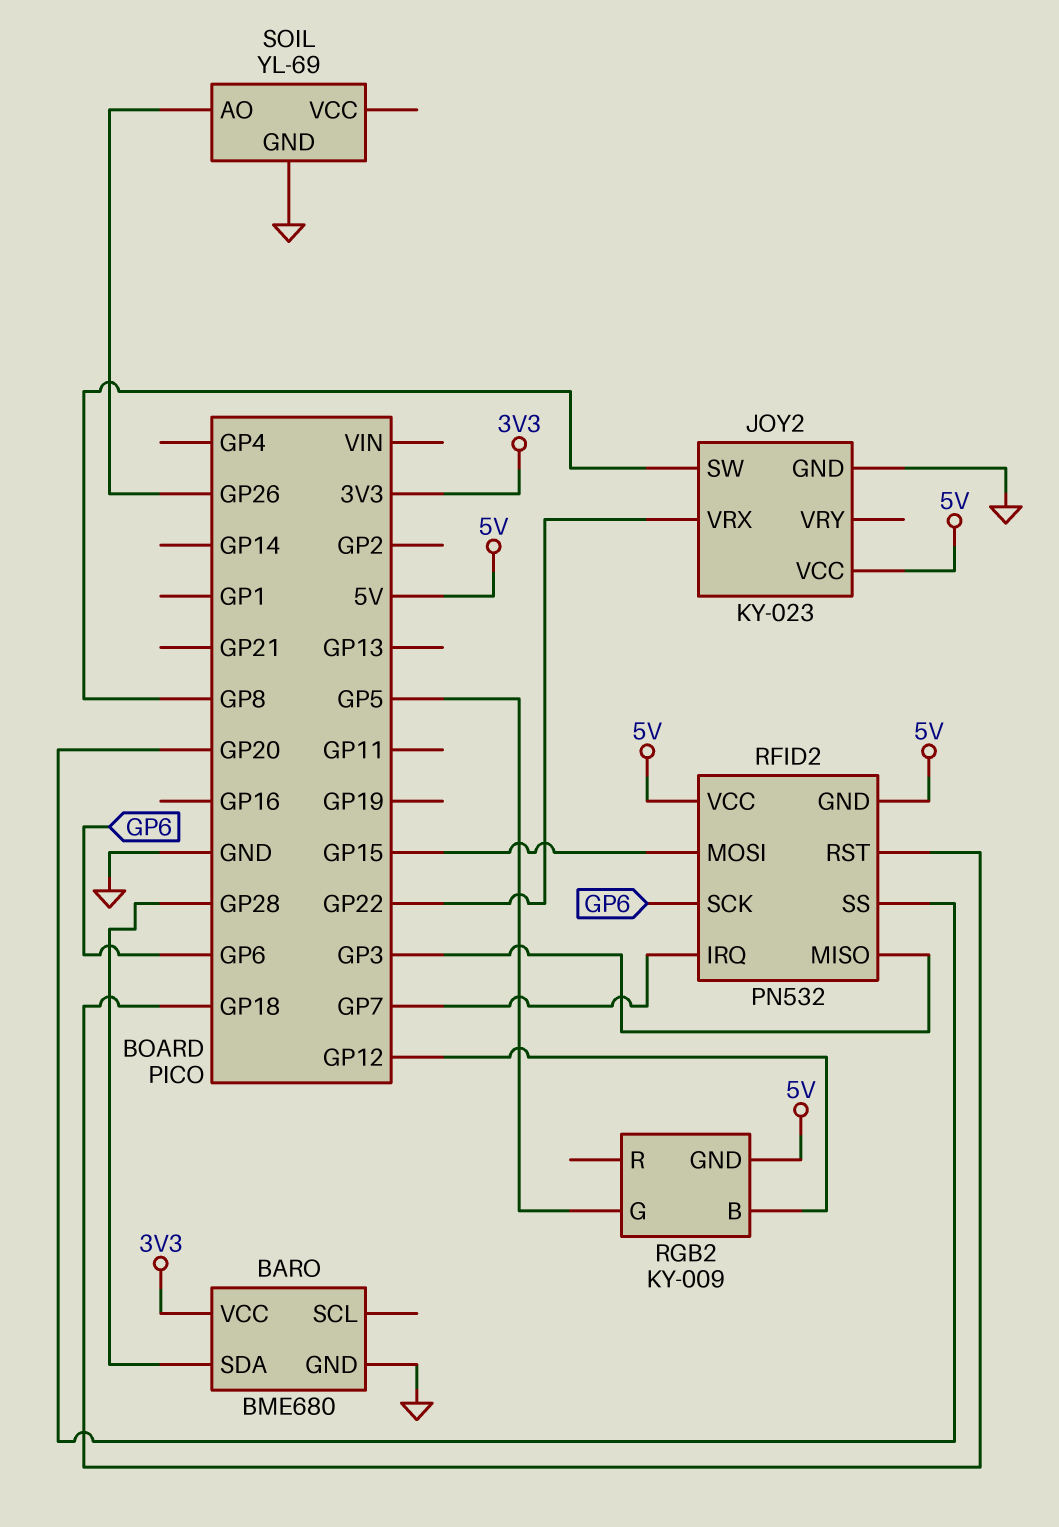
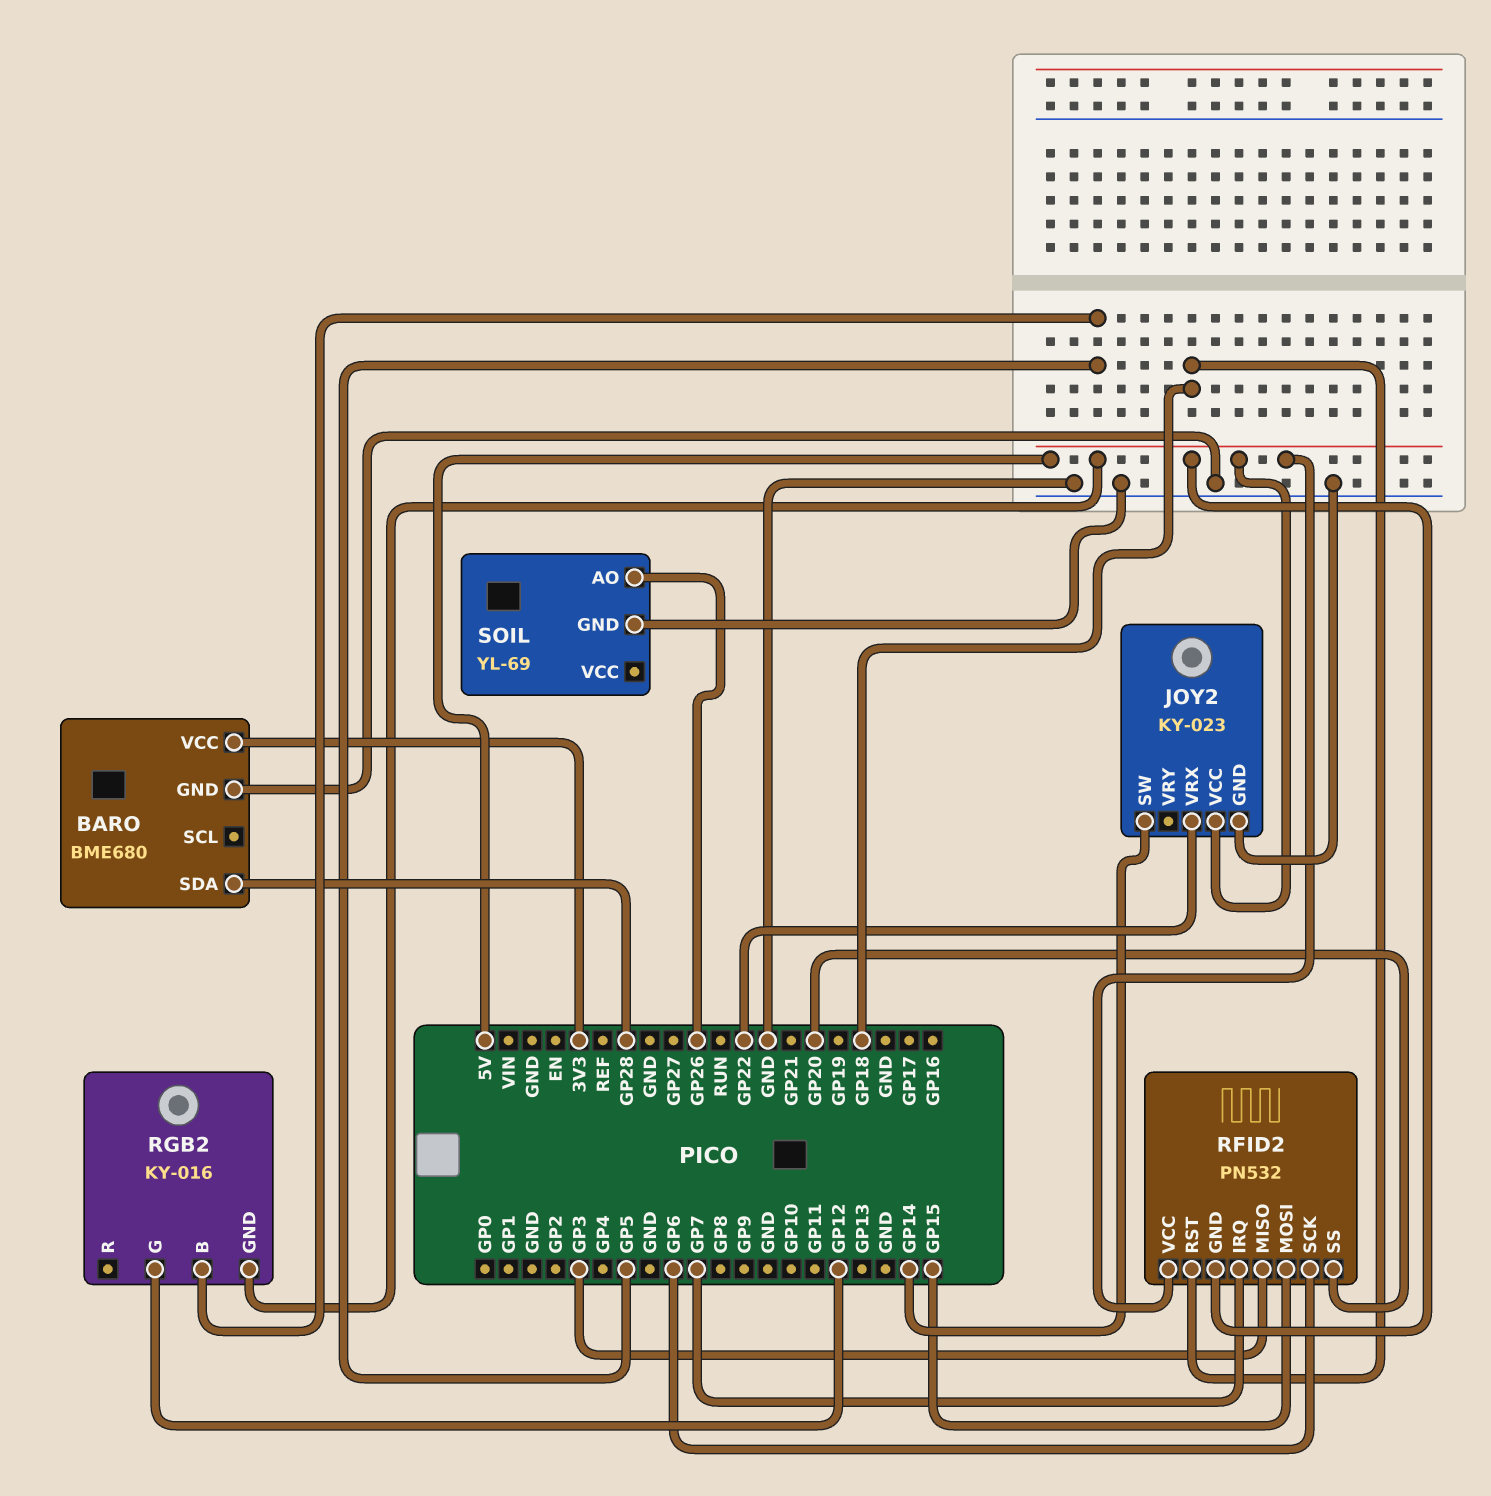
JOY2 pin SW: GP8 -> GP14
RGB2: KY-009 -> KY-016
RGB2 pin B: GP12 -> GP5
RGB2 pin G: GP5 -> GP12

